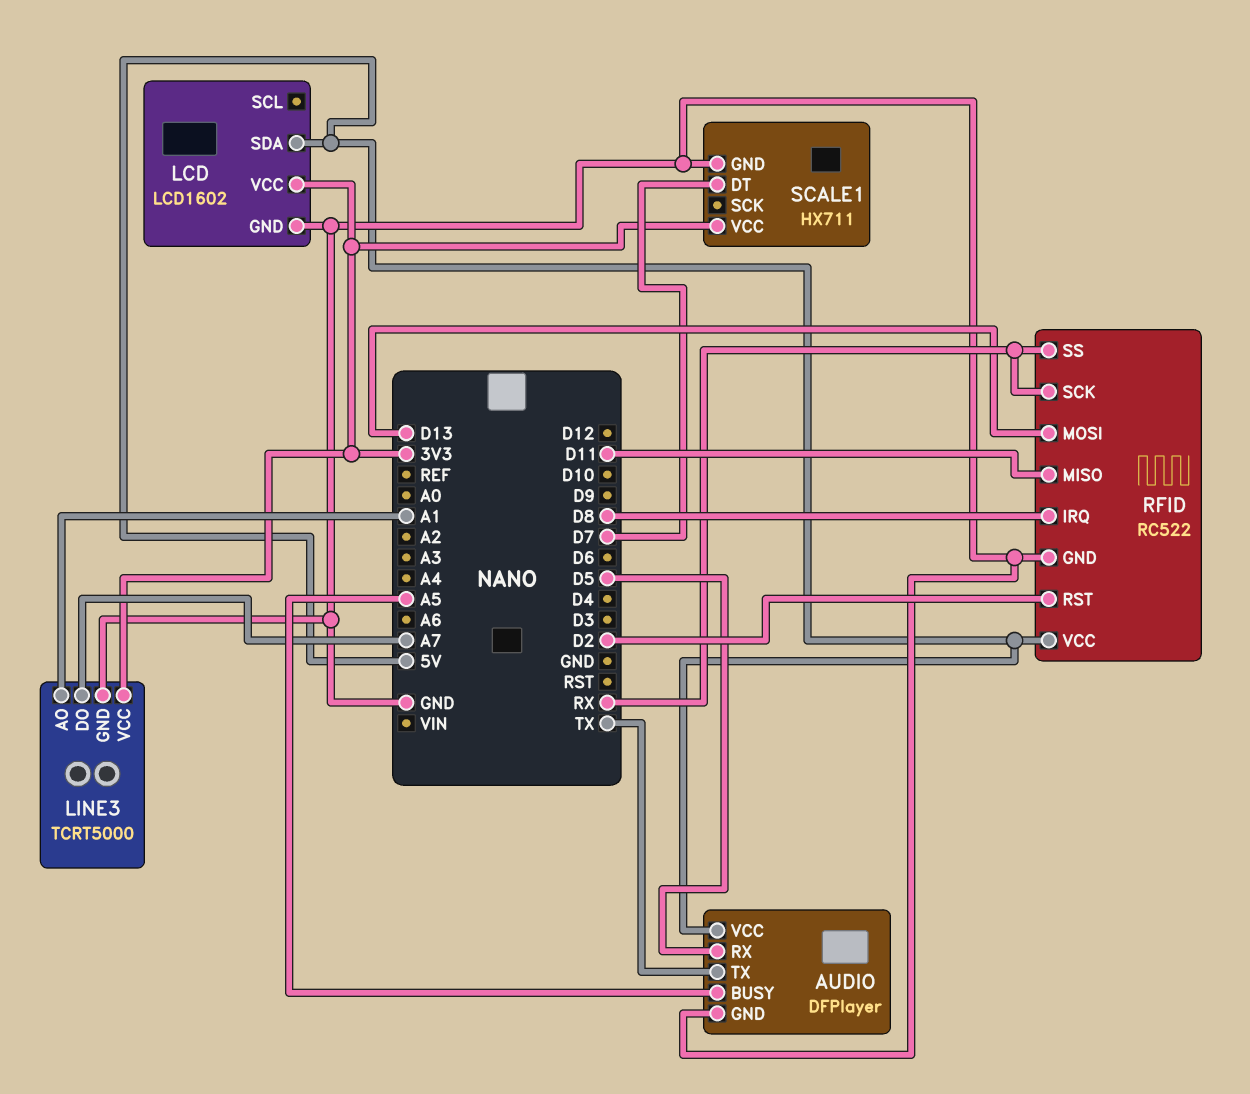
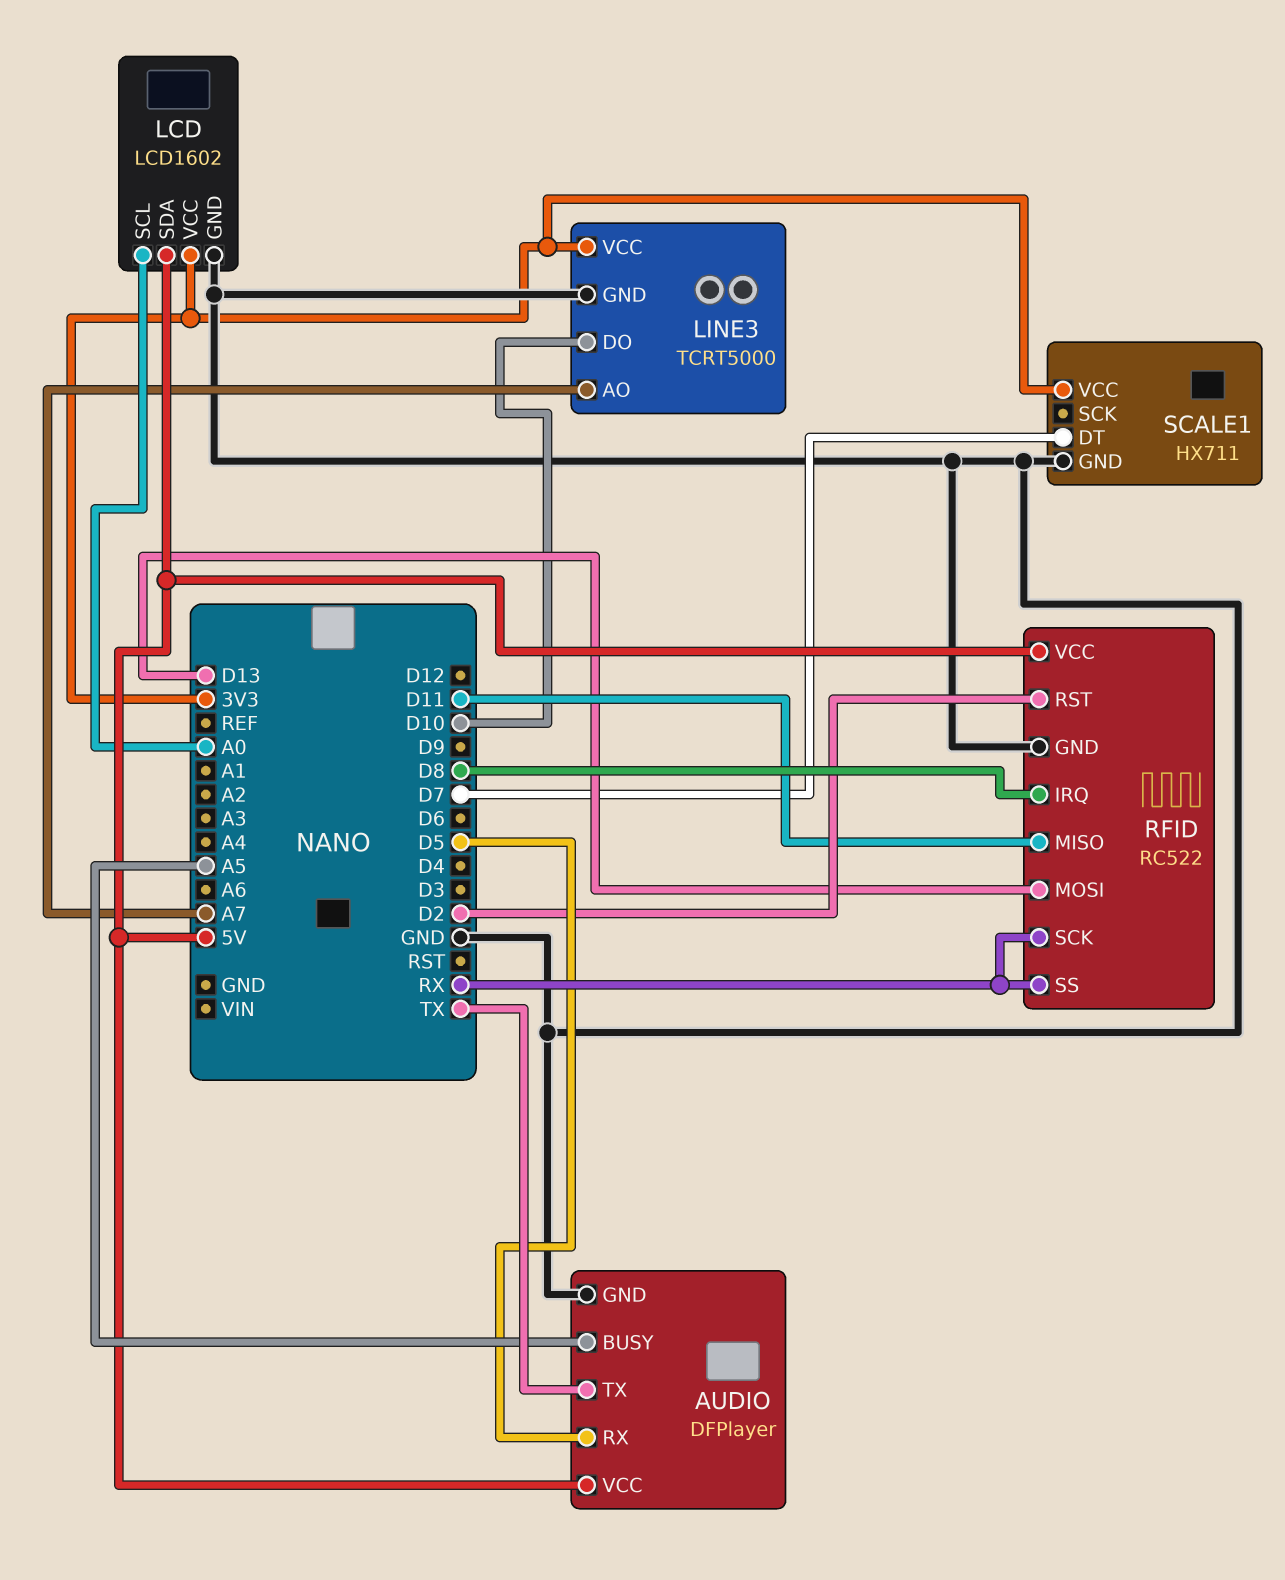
LCD pin SCL: none -> A0
LINE3 pin AO: A1 -> A7
LINE3 pin DO: A7 -> D10

